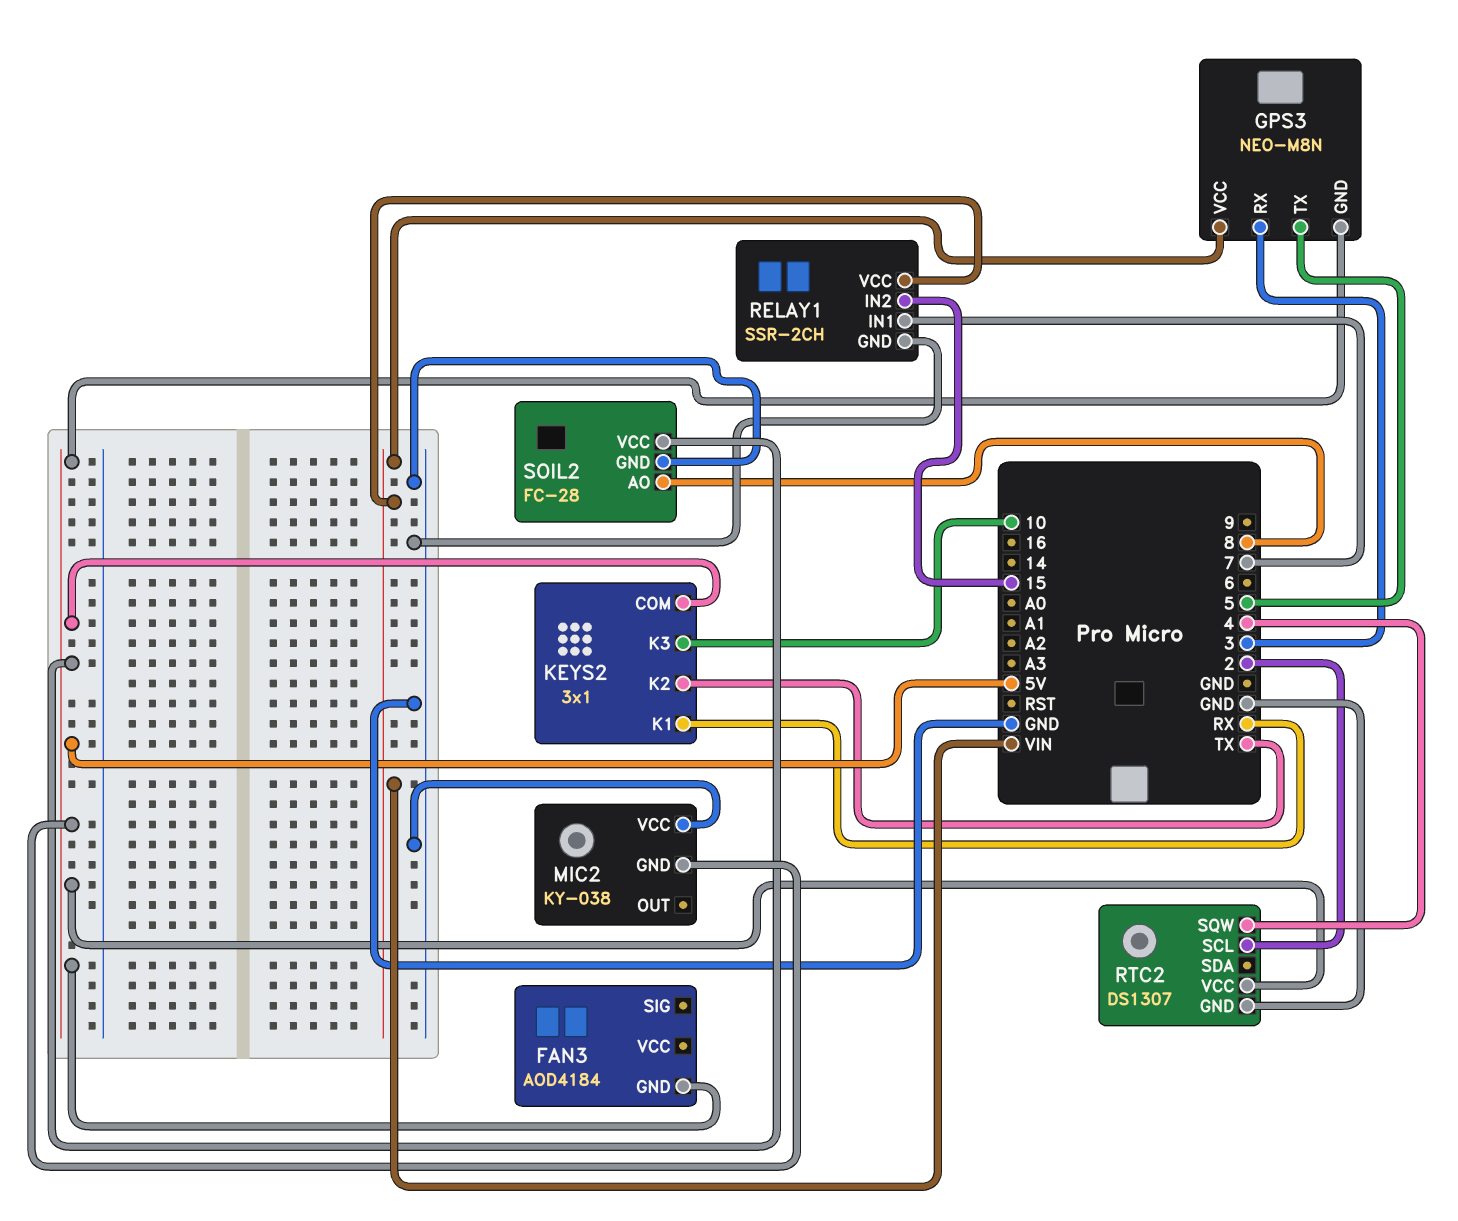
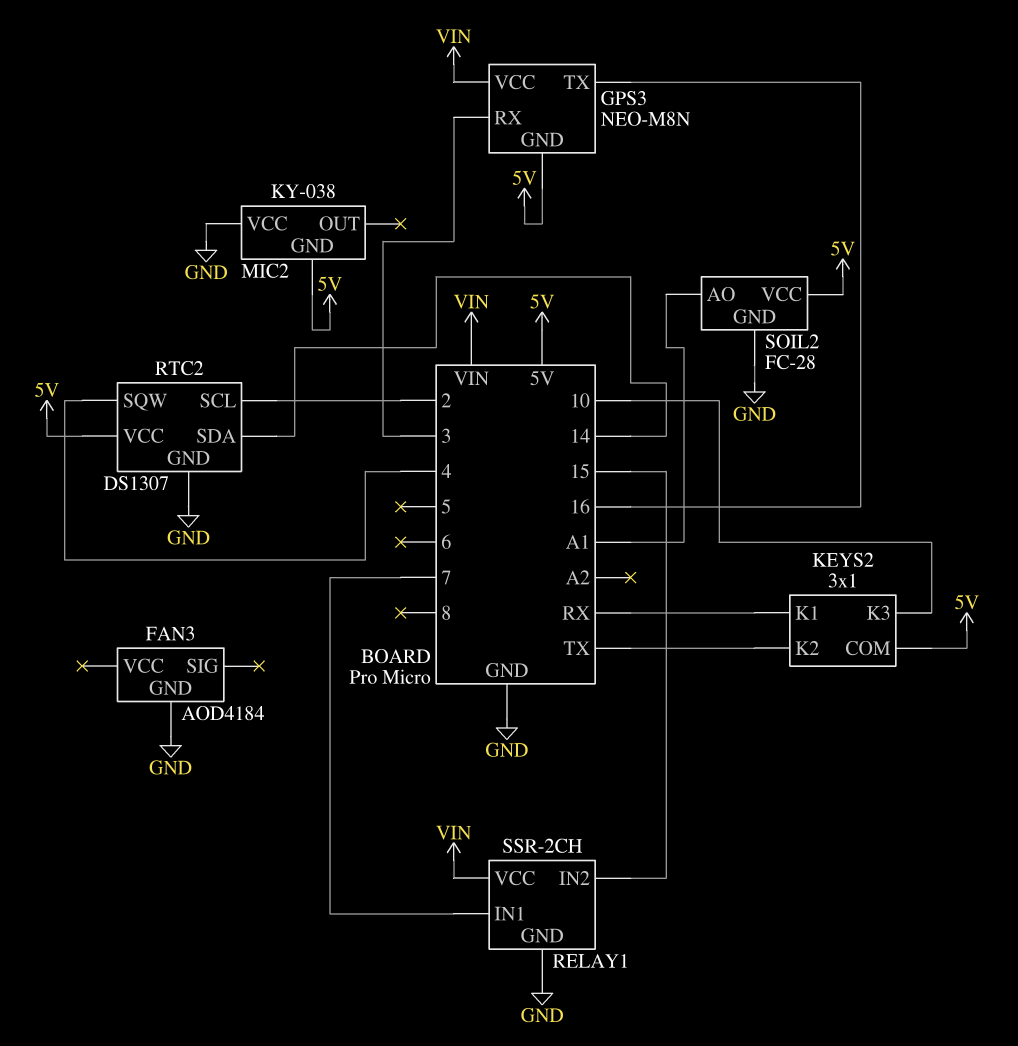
FAN3 pin GND: 5V -> GND
GPS3 pin TX: 5 -> 16
RTC2 pin SDA: none -> 14
SOIL2 pin AO: 8 -> A1

